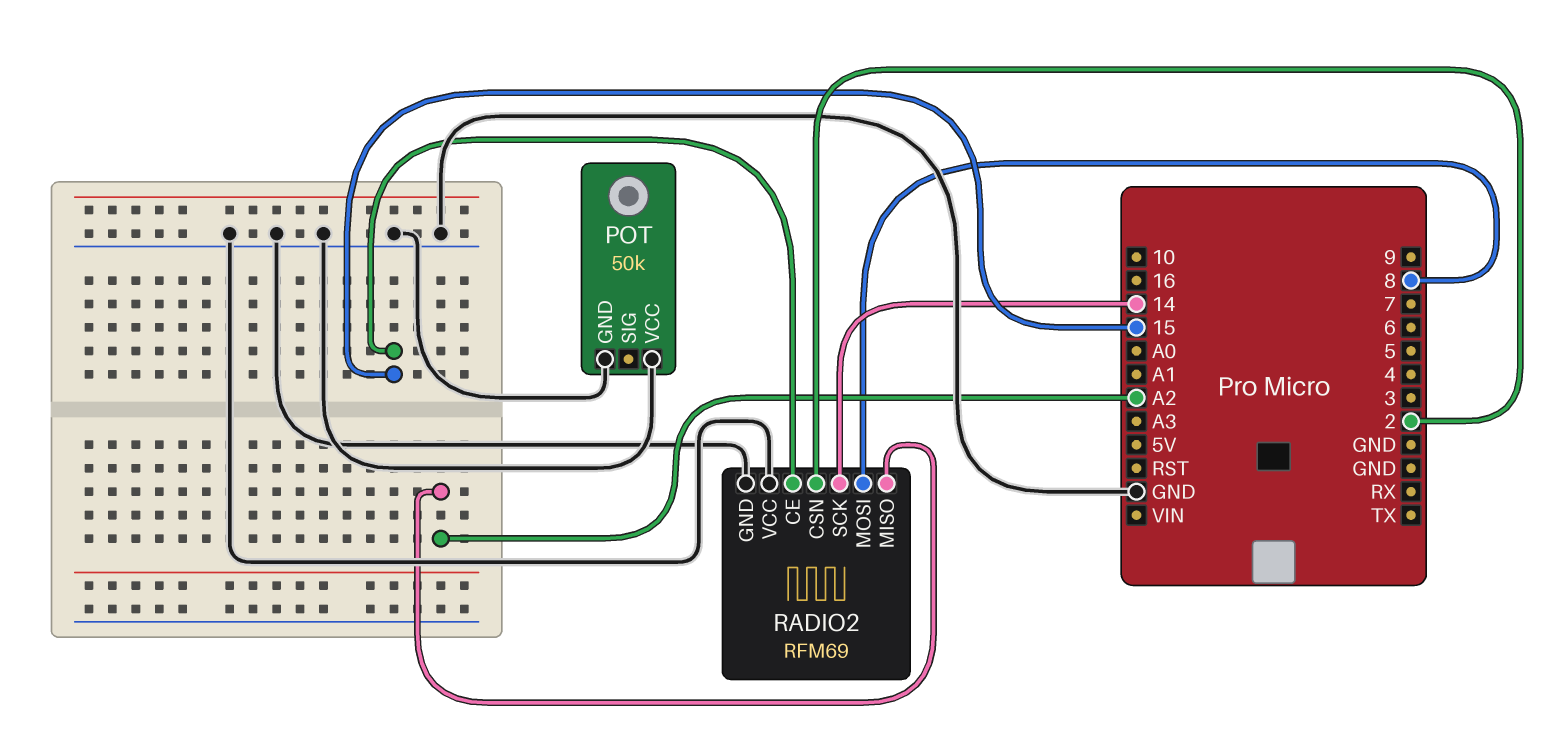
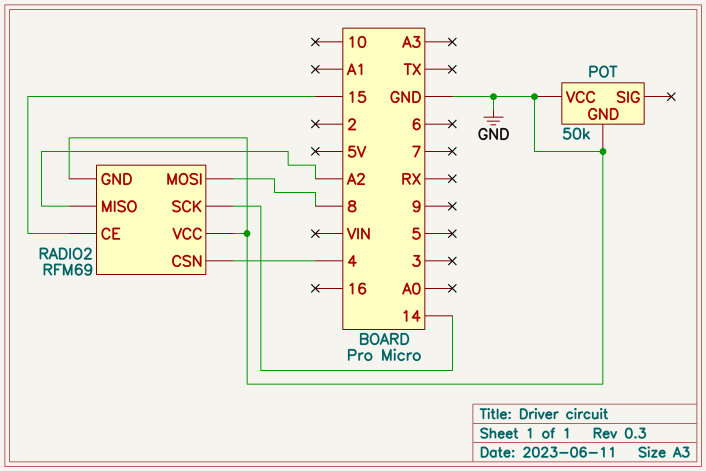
RADIO2 pin CSN: 2 -> 4

